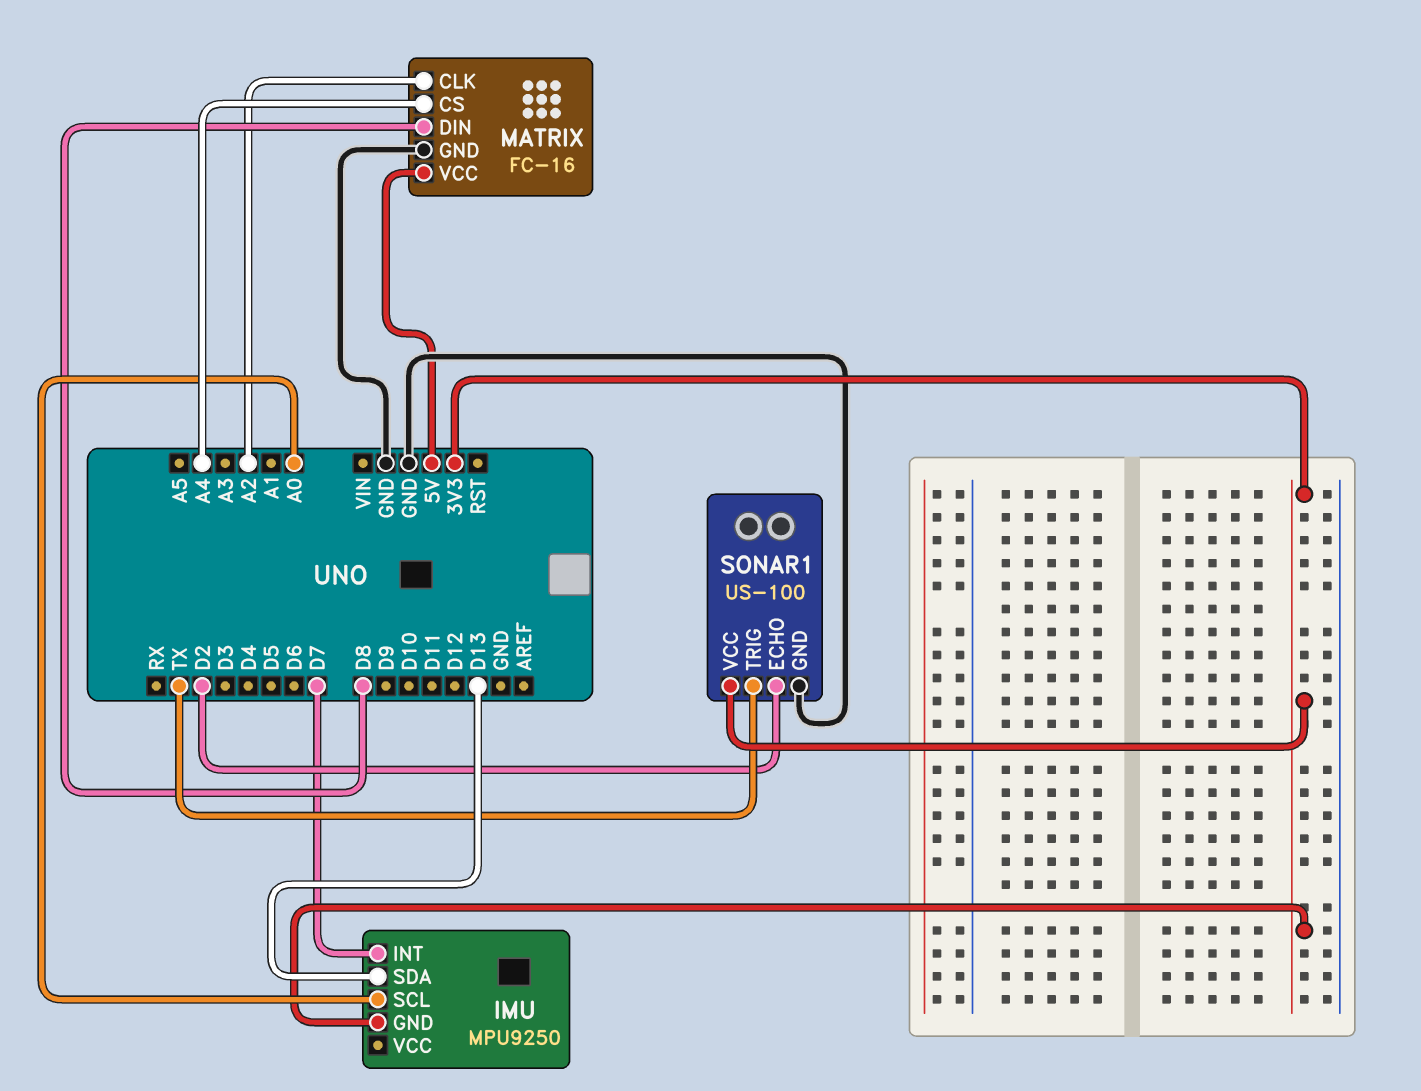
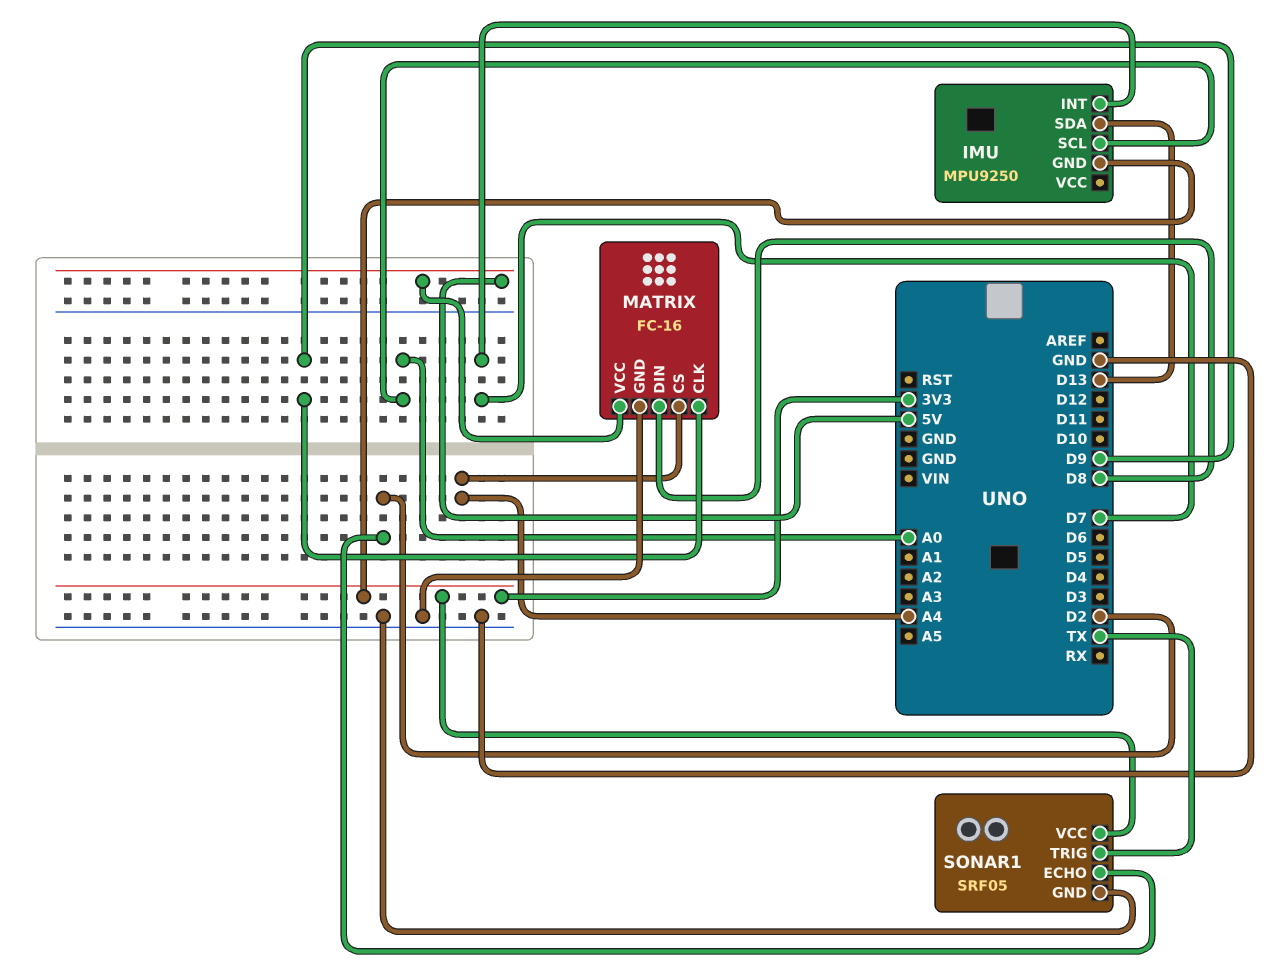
MATRIX pin CLK: A2 -> D9
SONAR1: US-100 -> SRF05

